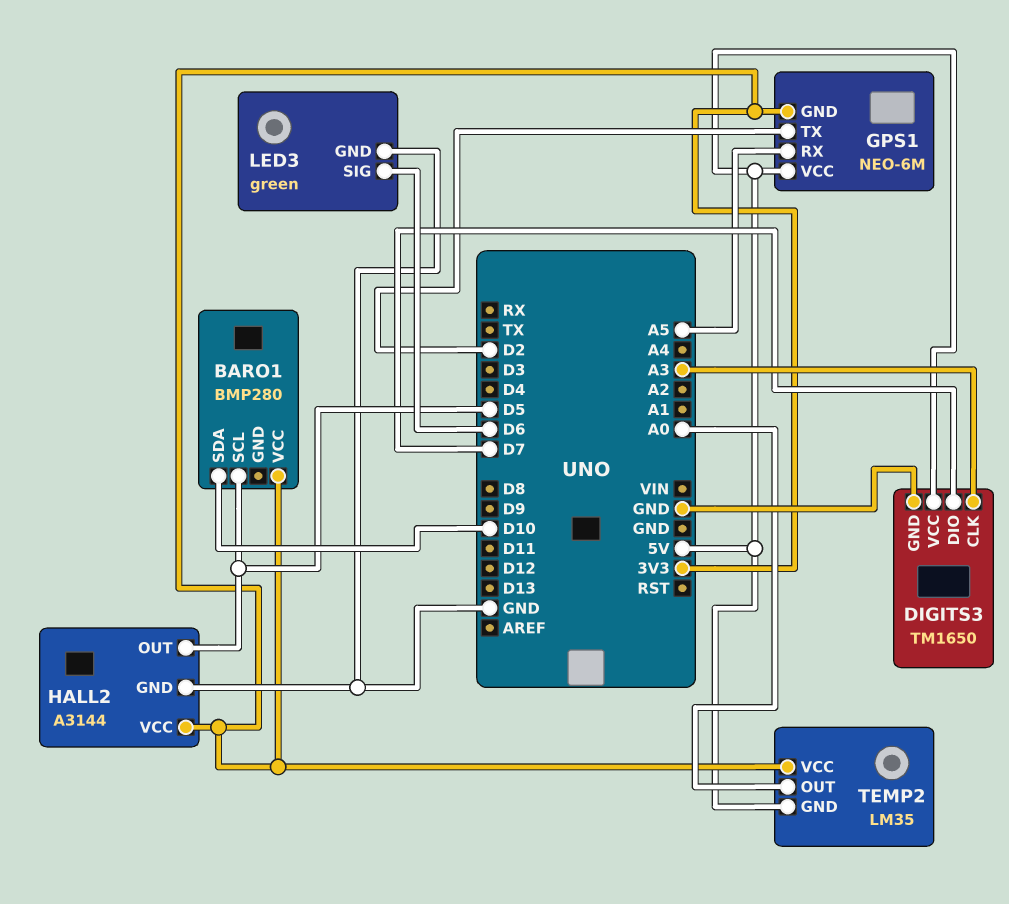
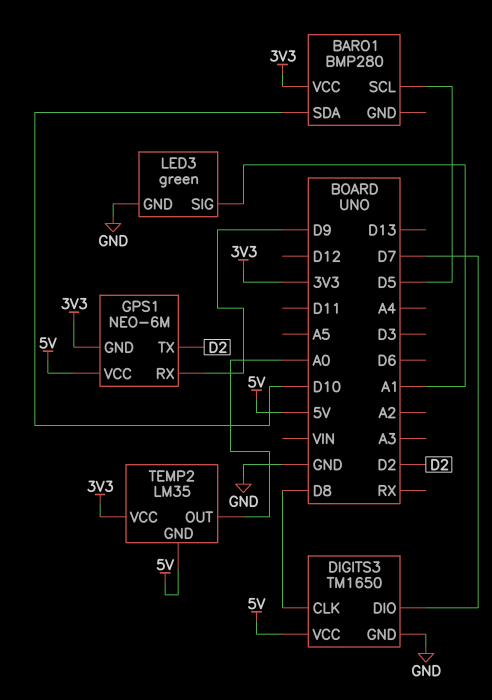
DIGITS3 pin CLK: A3 -> D8
GPS1 pin RX: A5 -> D9
HALL2: A3144 -> none
HALL2 pin GND: GND -> none
HALL2 pin OUT: D5 -> none
HALL2 pin VCC: 3V3 -> none
LED3 pin SIG: D6 -> A1

